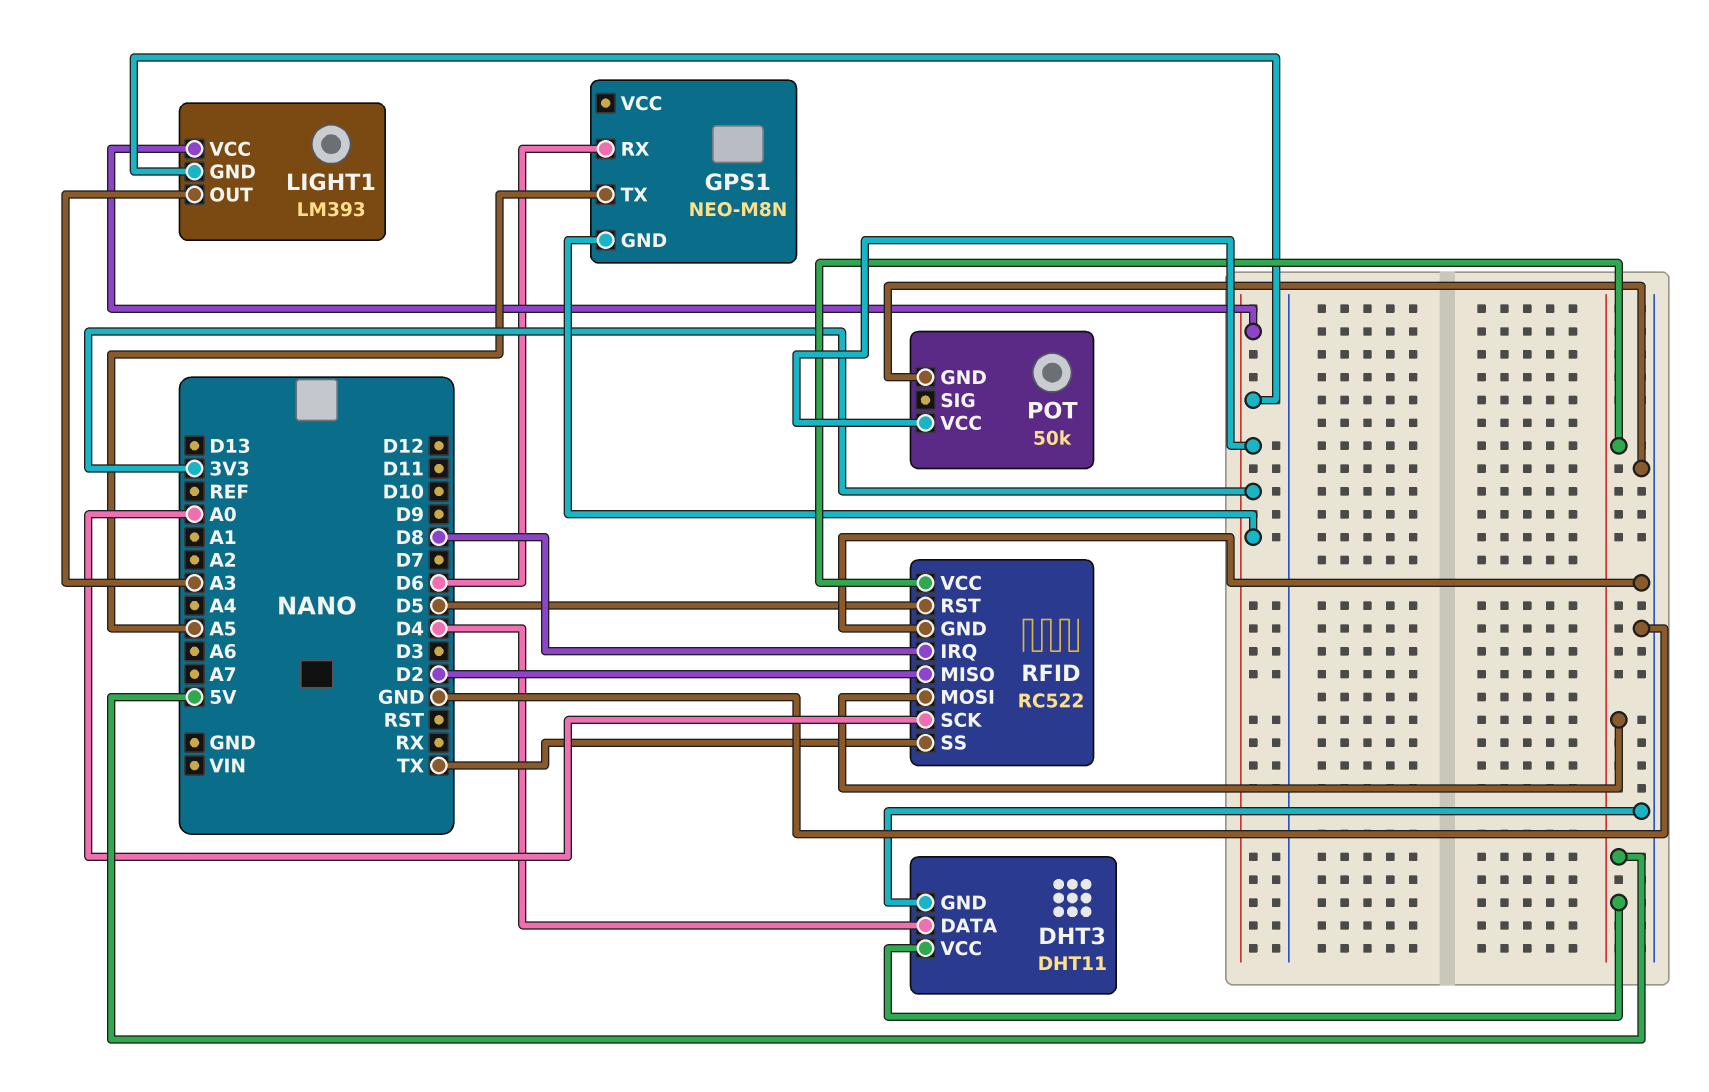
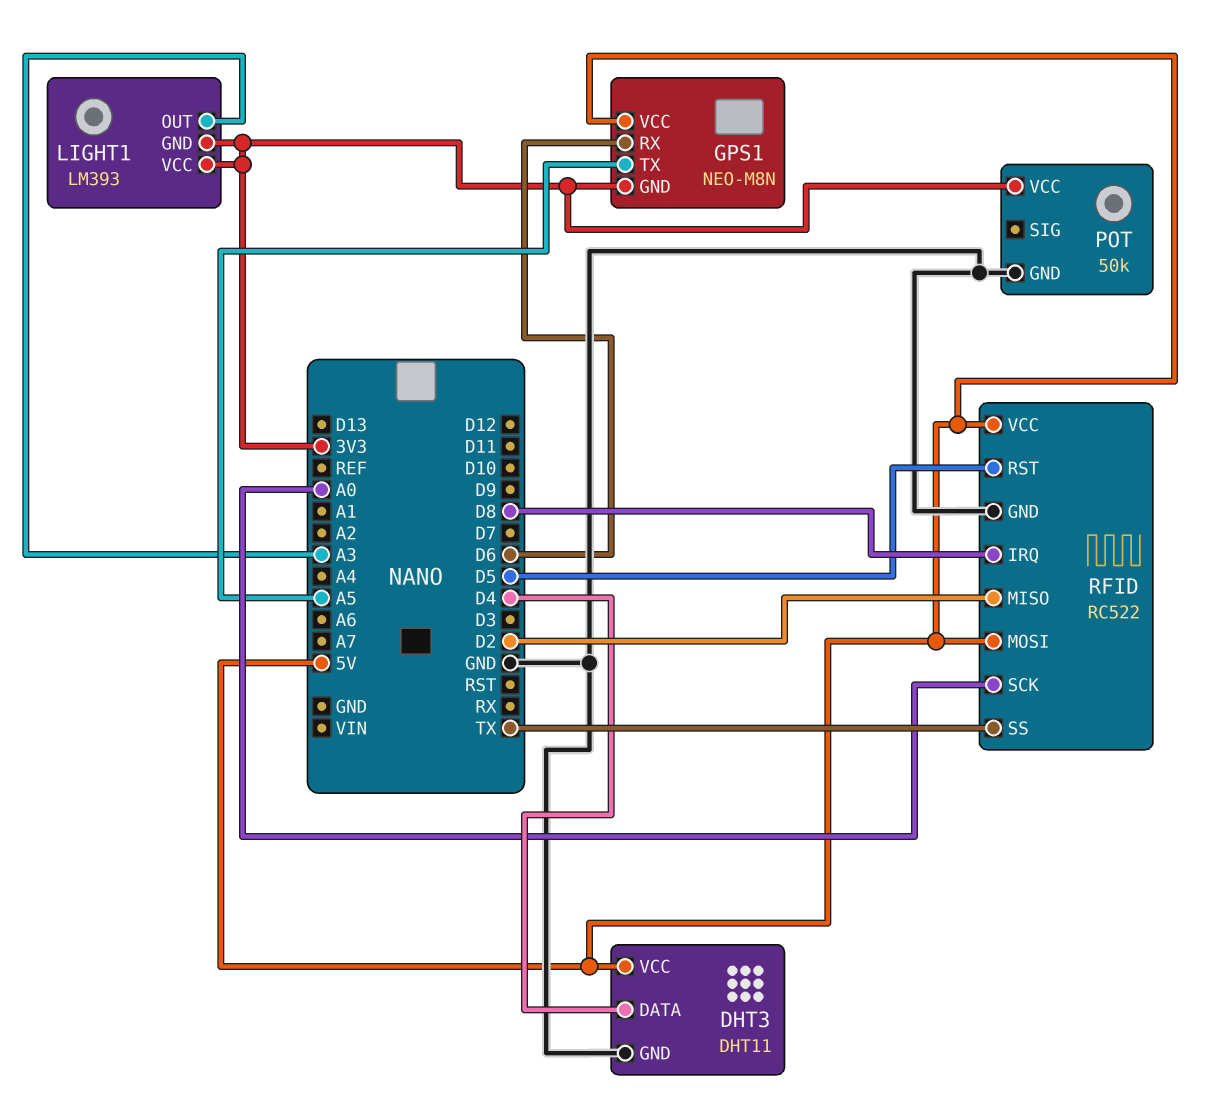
GPS1 pin VCC: none -> 5V

